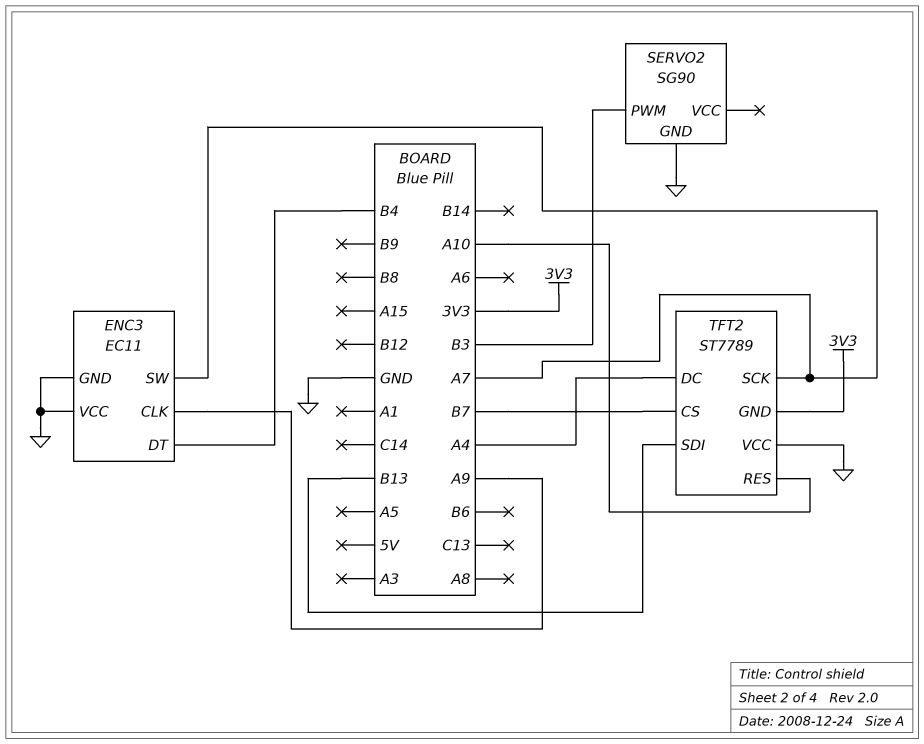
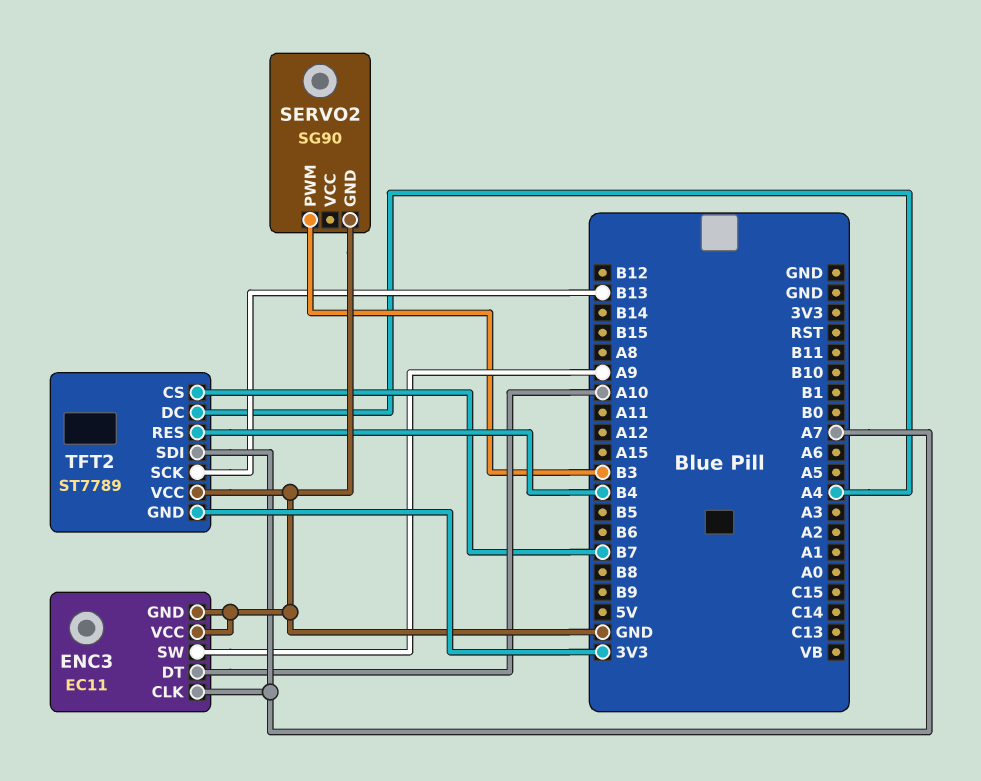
ENC3 pin CLK: A9 -> A7
ENC3 pin DT: B4 -> A10
ENC3 pin SW: A7 -> A9
TFT2 pin RES: A10 -> B4
TFT2 pin SCK: A7 -> B13
TFT2 pin SDI: B13 -> A7

